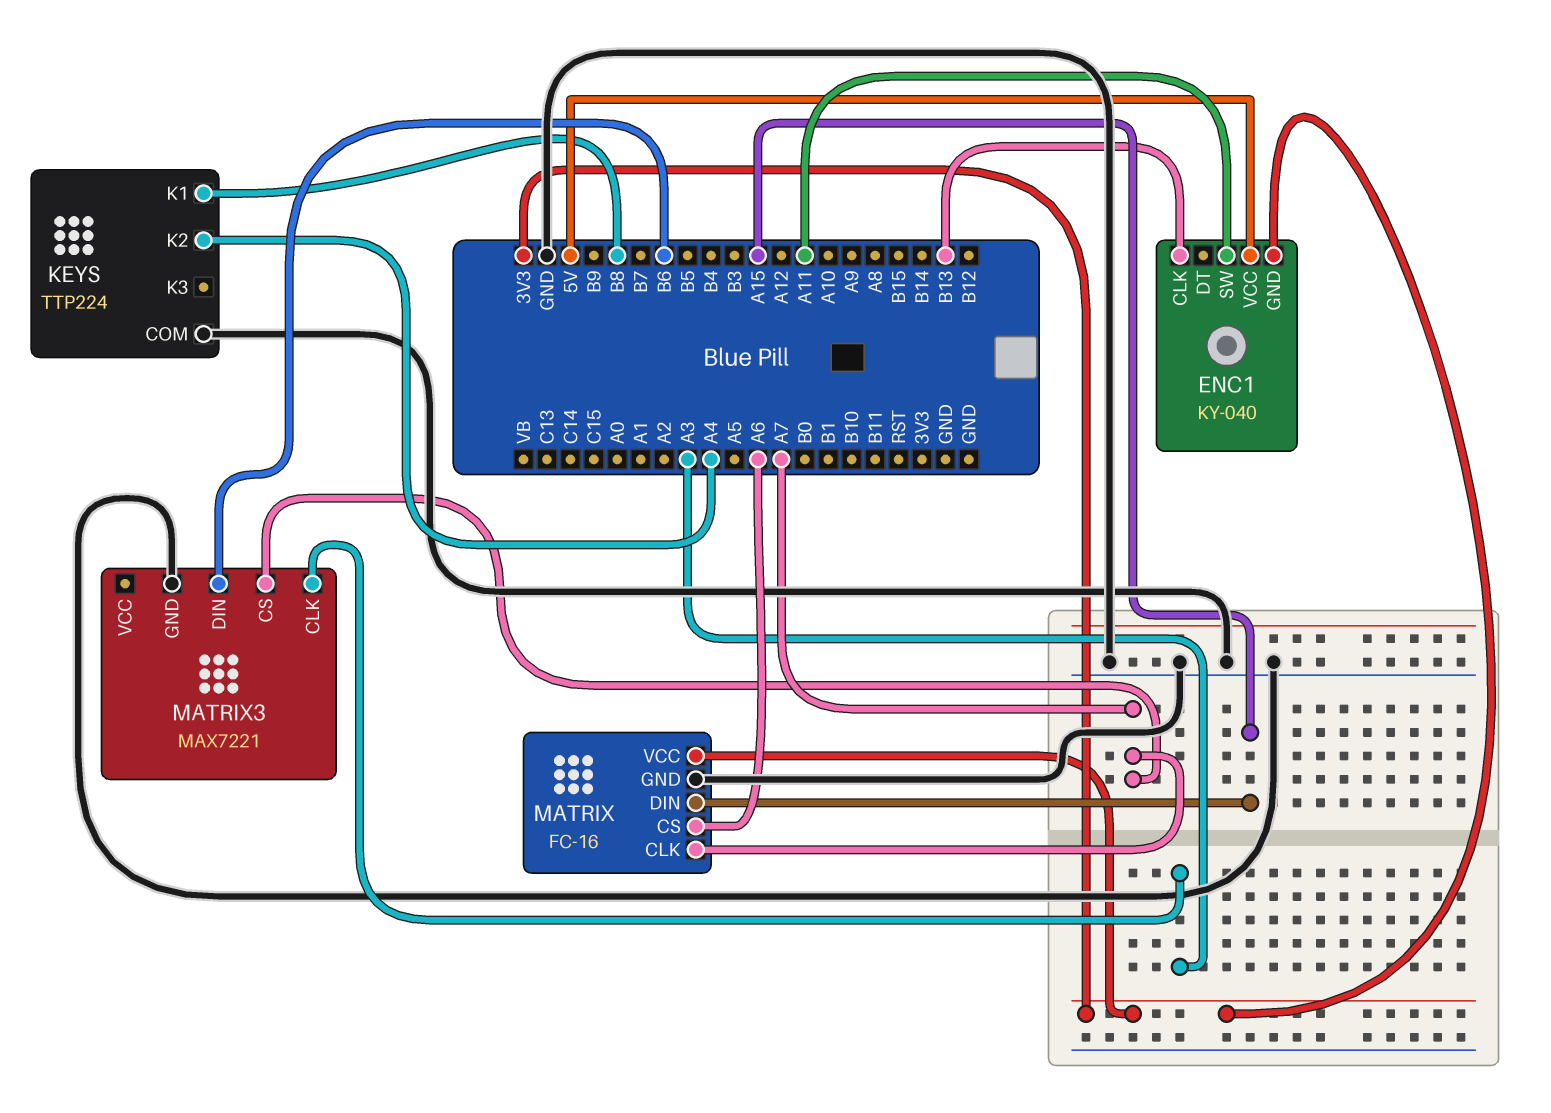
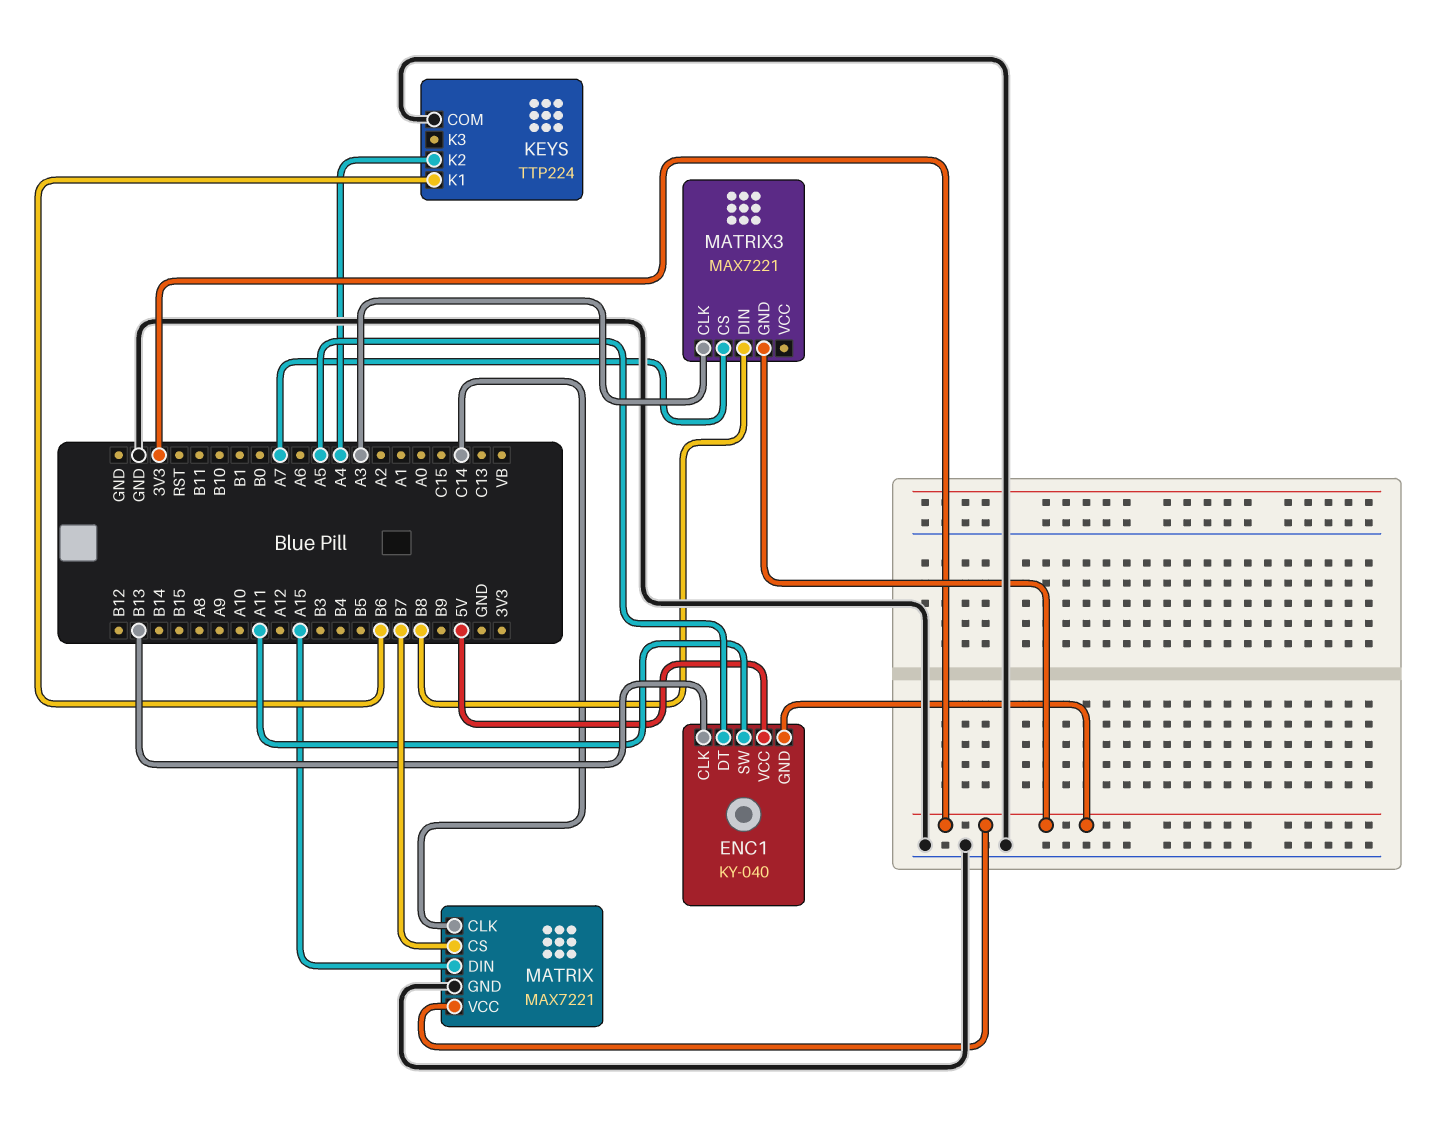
ENC1 pin DT: none -> A5
KEYS pin K1: B8 -> B6
MATRIX: FC-16 -> MAX7221
MATRIX pin CLK: A7 -> C14
MATRIX pin CS: A6 -> B7
MATRIX3 pin DIN: B6 -> B8
MATRIX3 pin GND: GND -> 3V3

